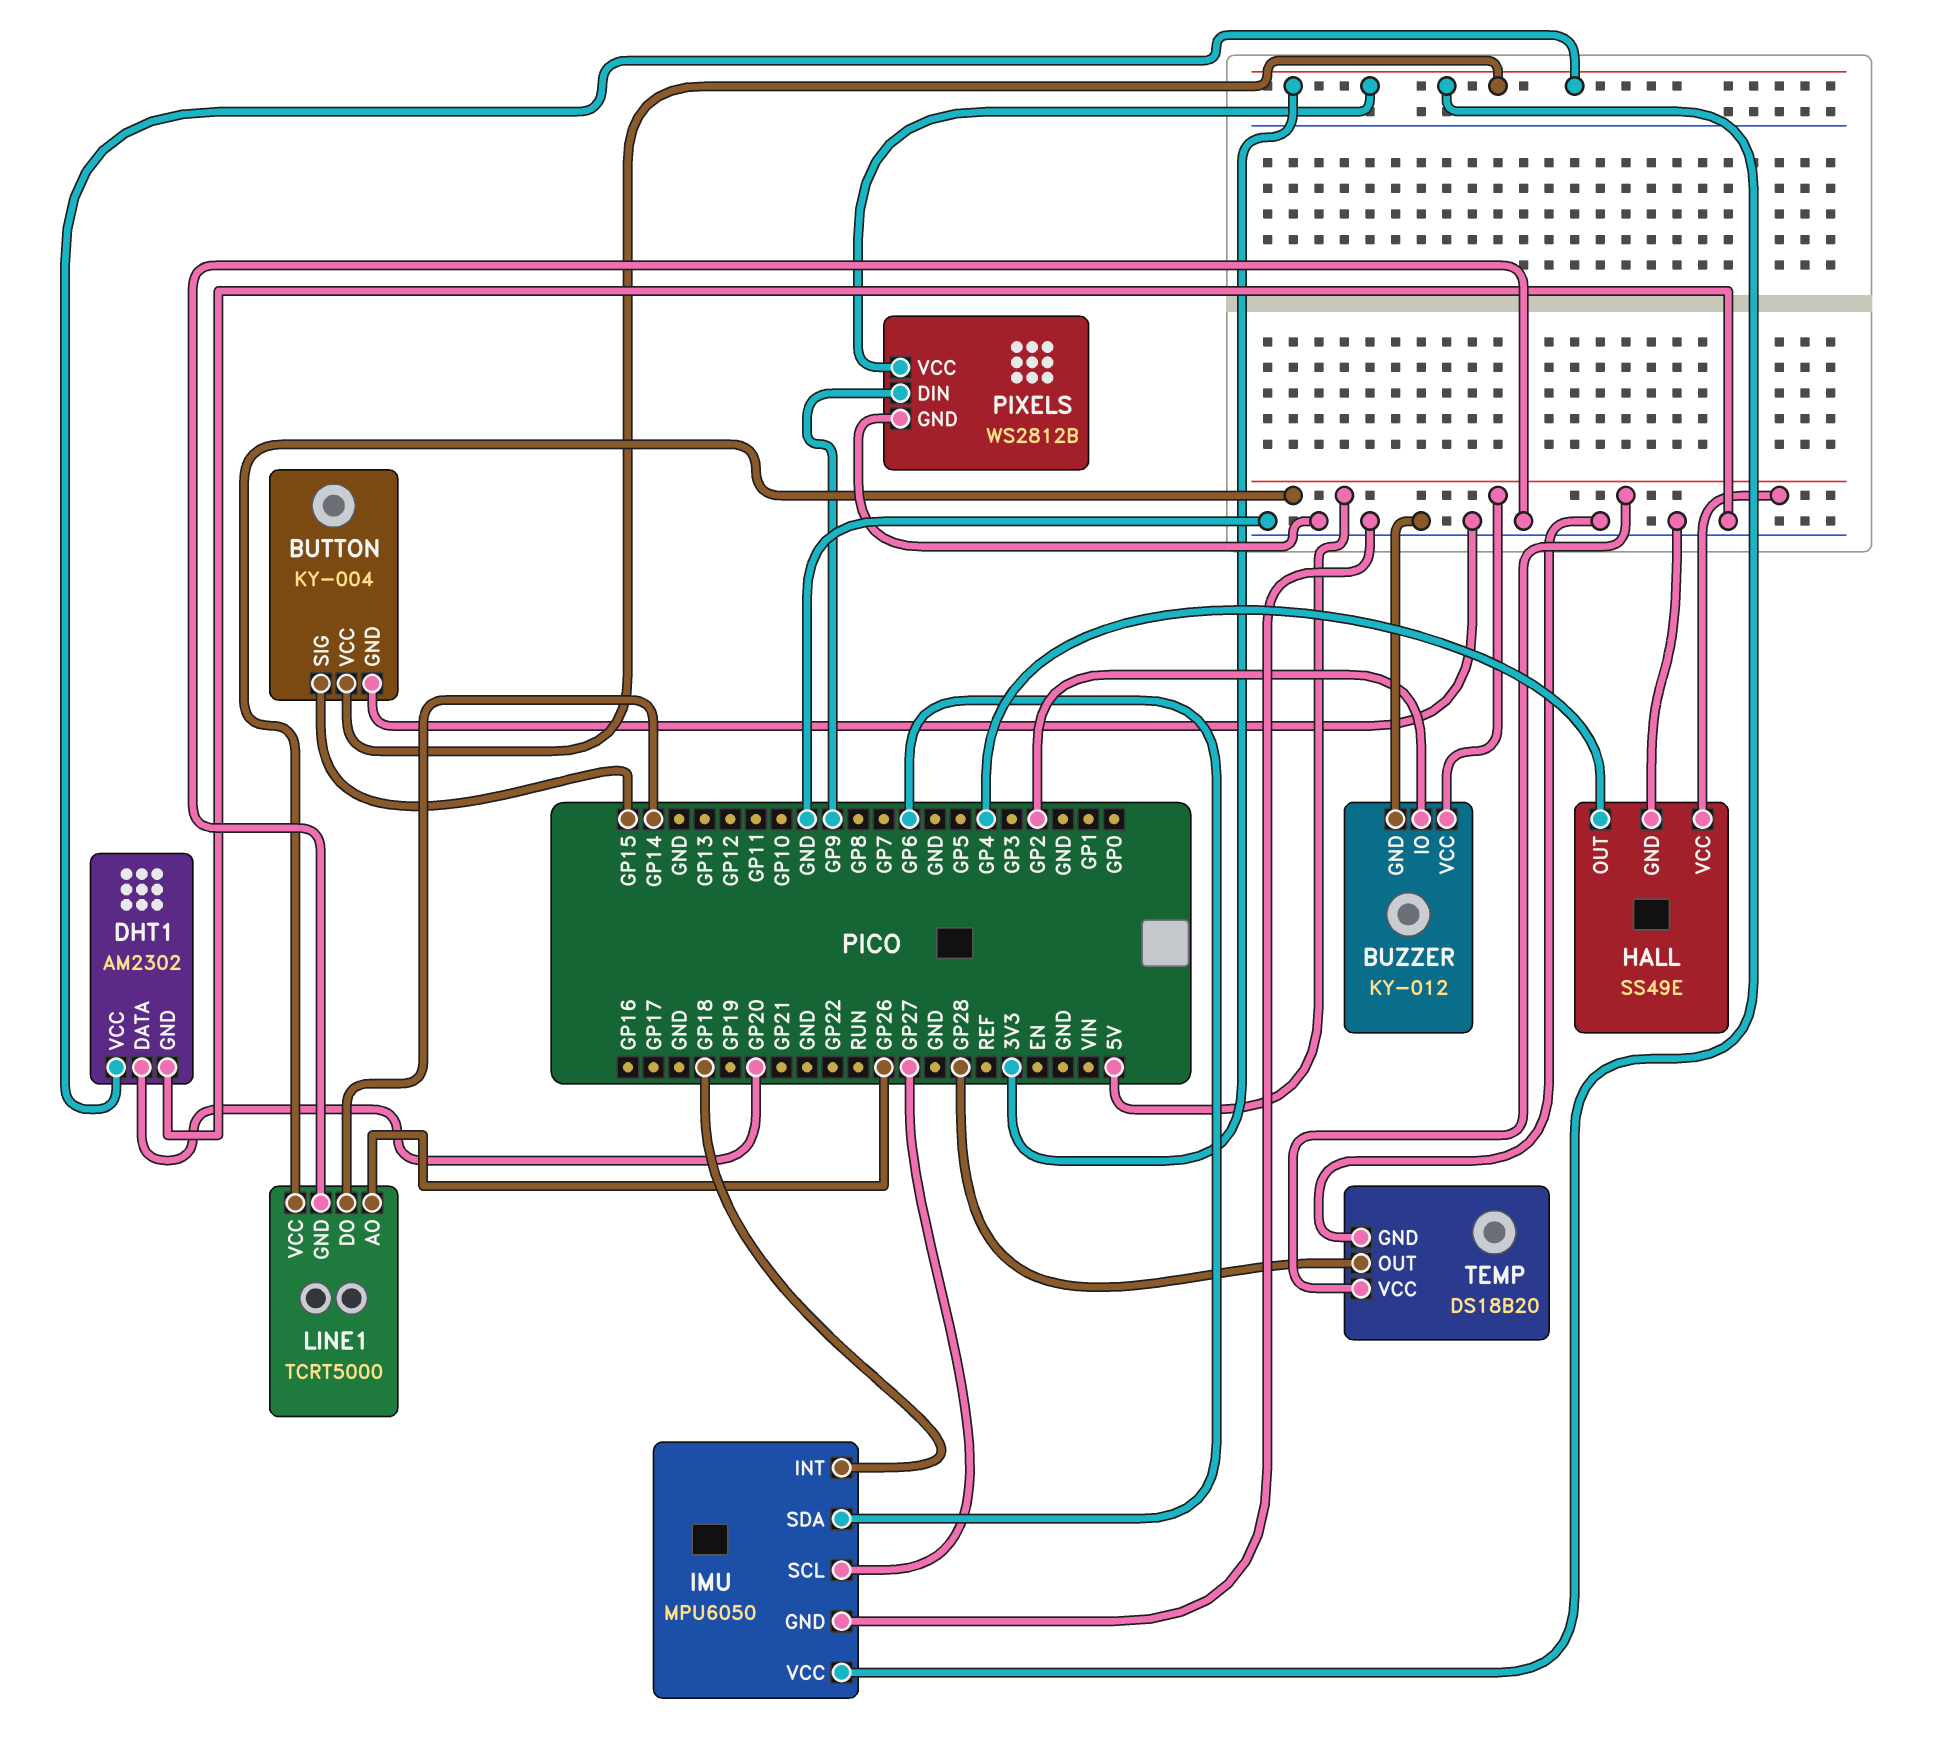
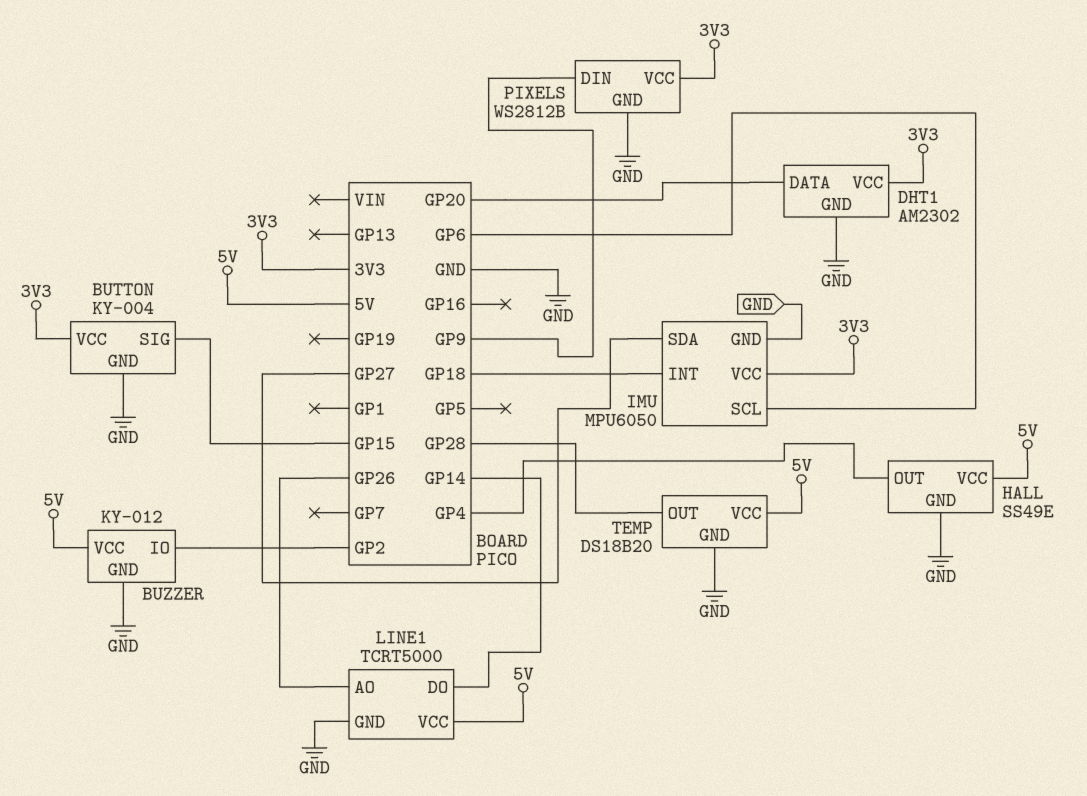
IMU pin SCL: GP27 -> GP6
IMU pin SDA: GP6 -> GP27

